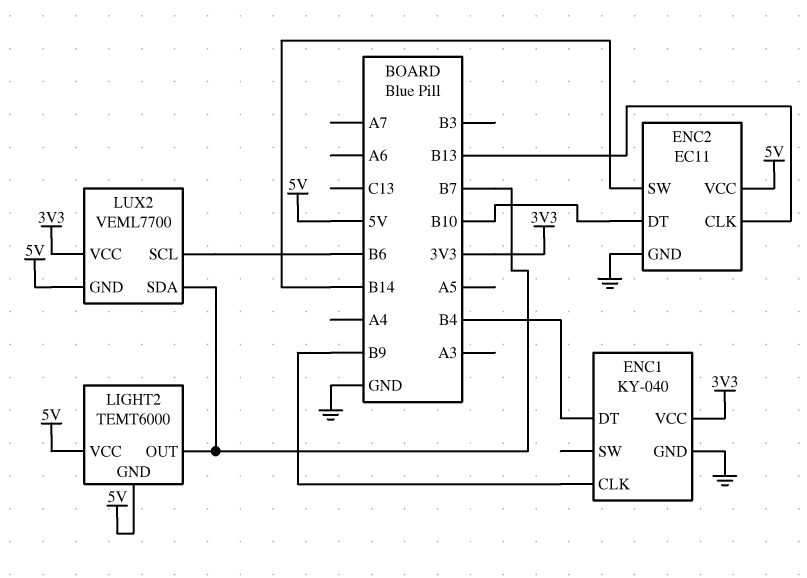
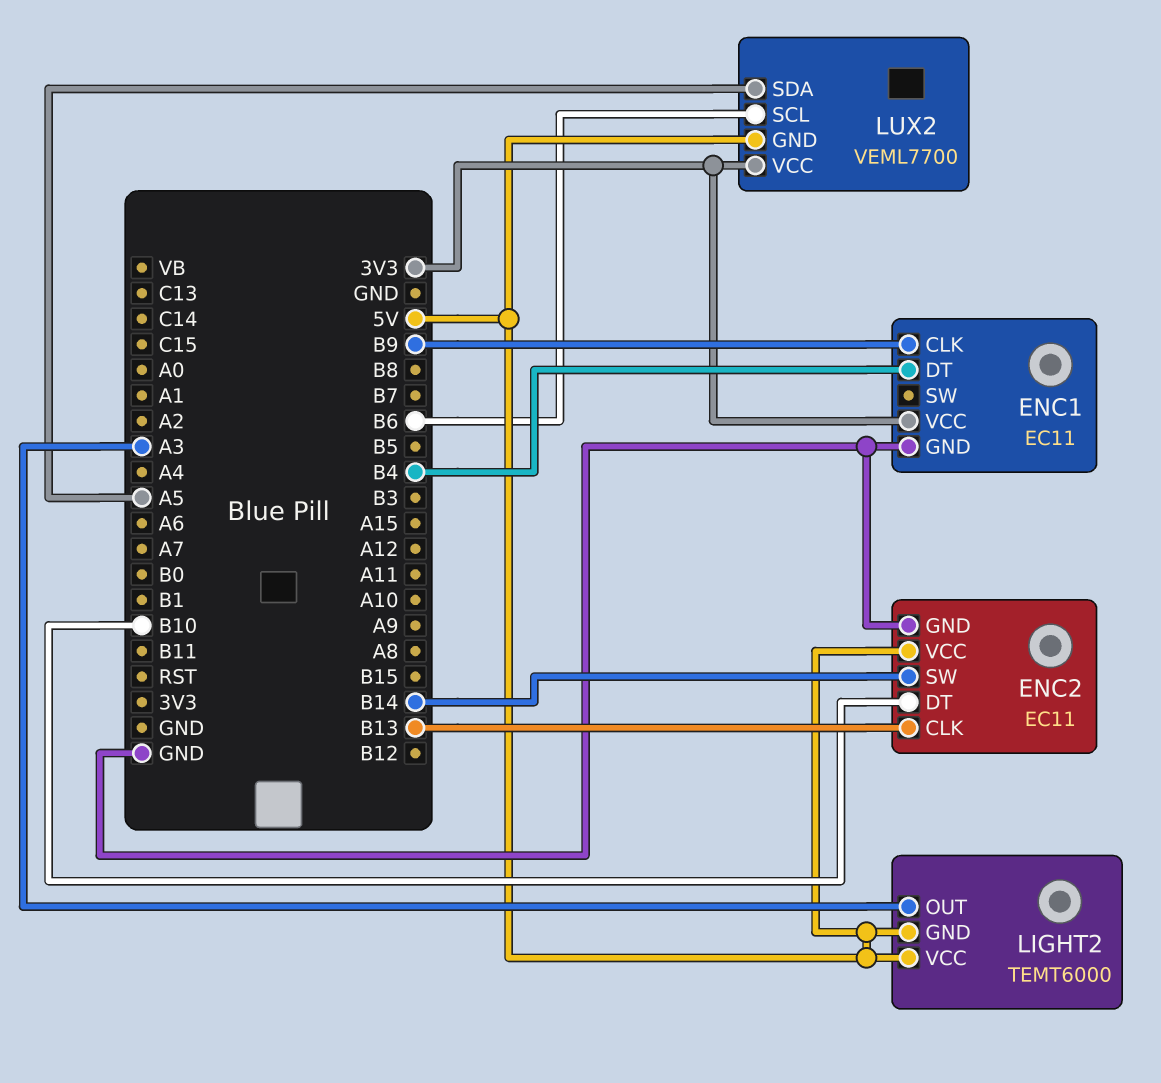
ENC1: KY-040 -> EC11
LIGHT2 pin OUT: B7 -> A3
LUX2 pin SDA: B7 -> A5

